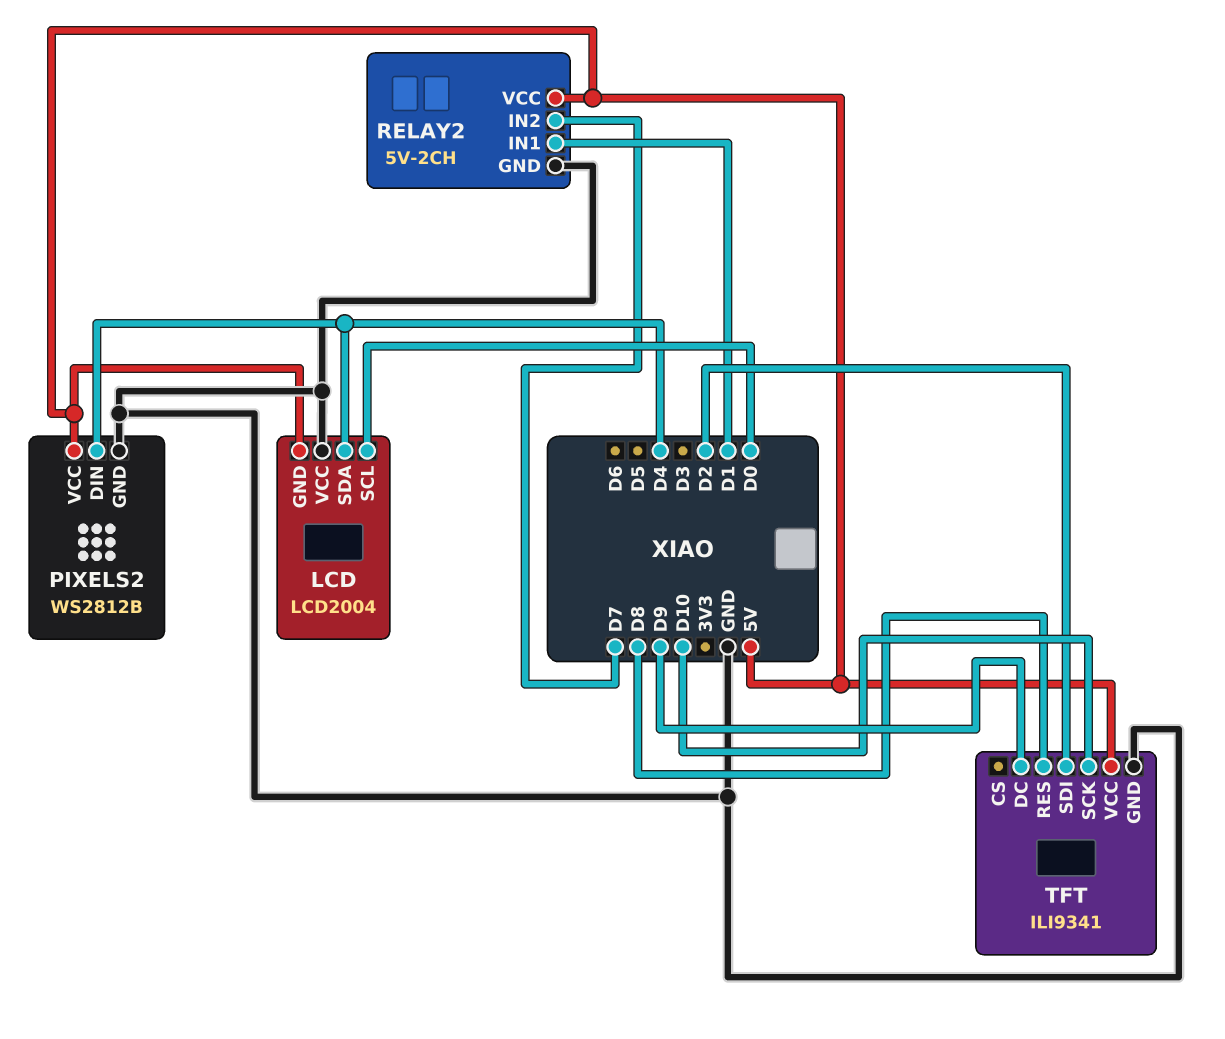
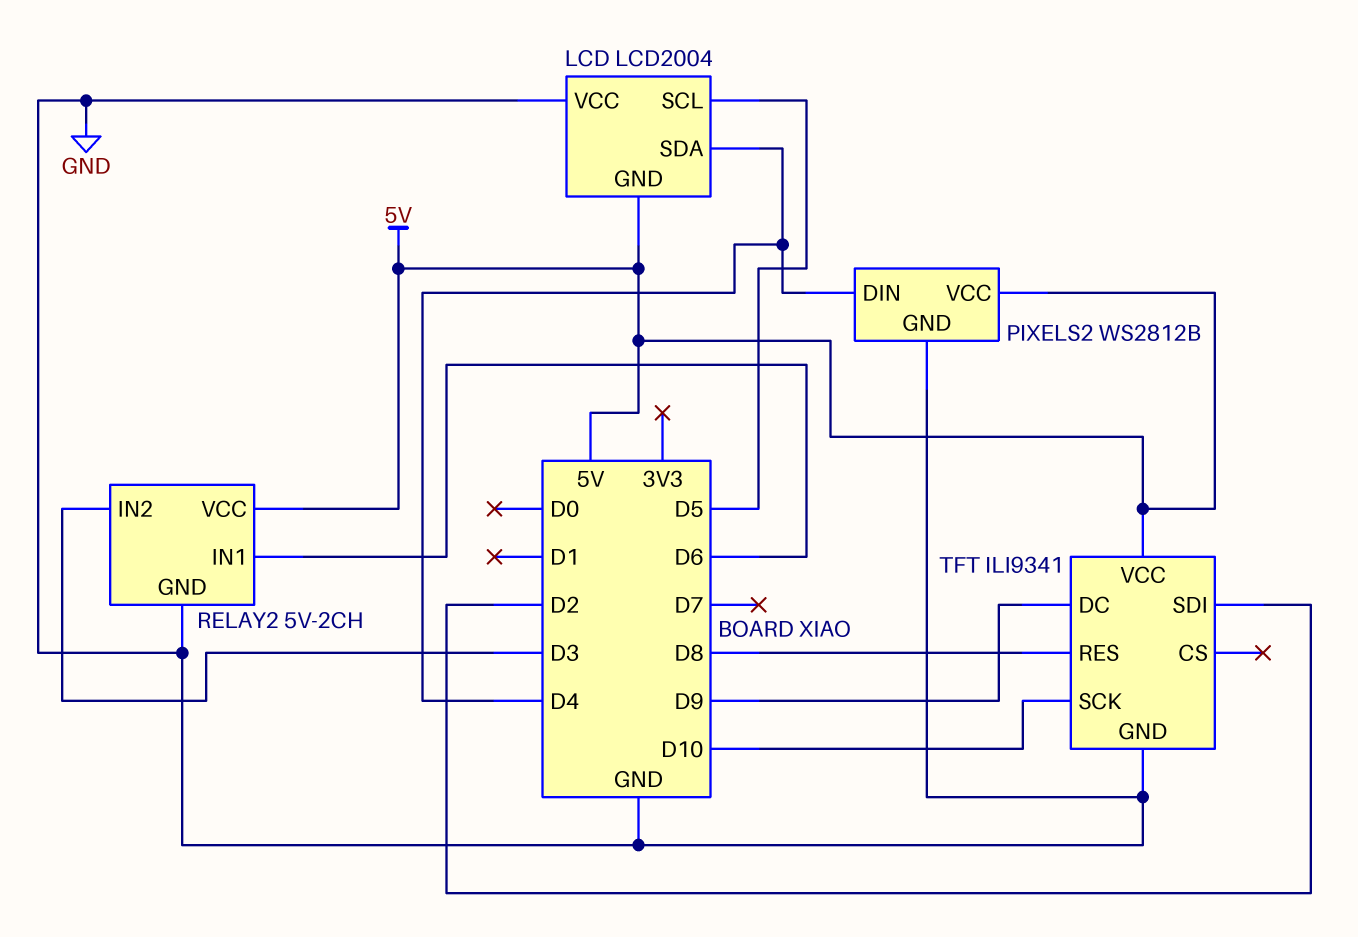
LCD pin SCL: D0 -> D5
RELAY2 pin IN1: D1 -> D6
RELAY2 pin IN2: D7 -> D3

